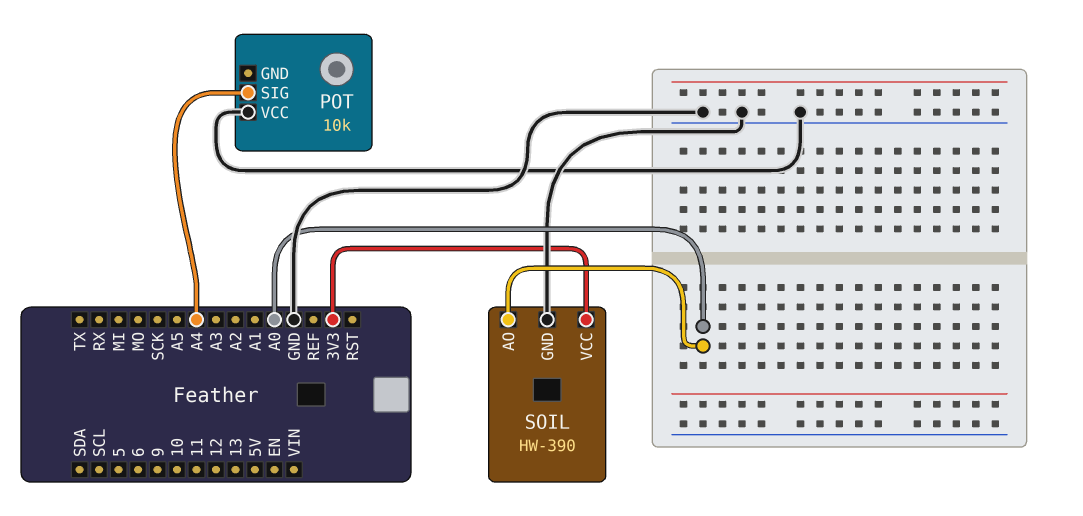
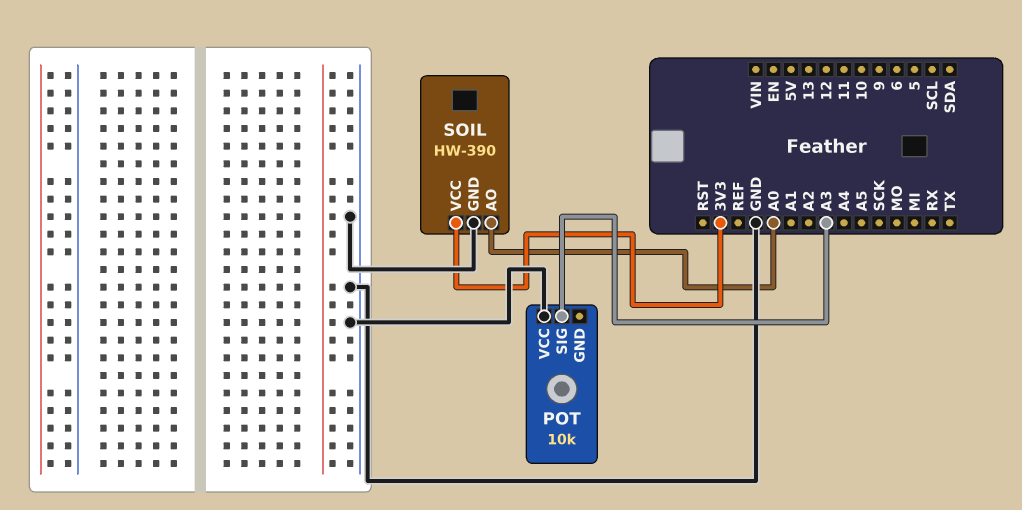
POT pin SIG: A4 -> A3

